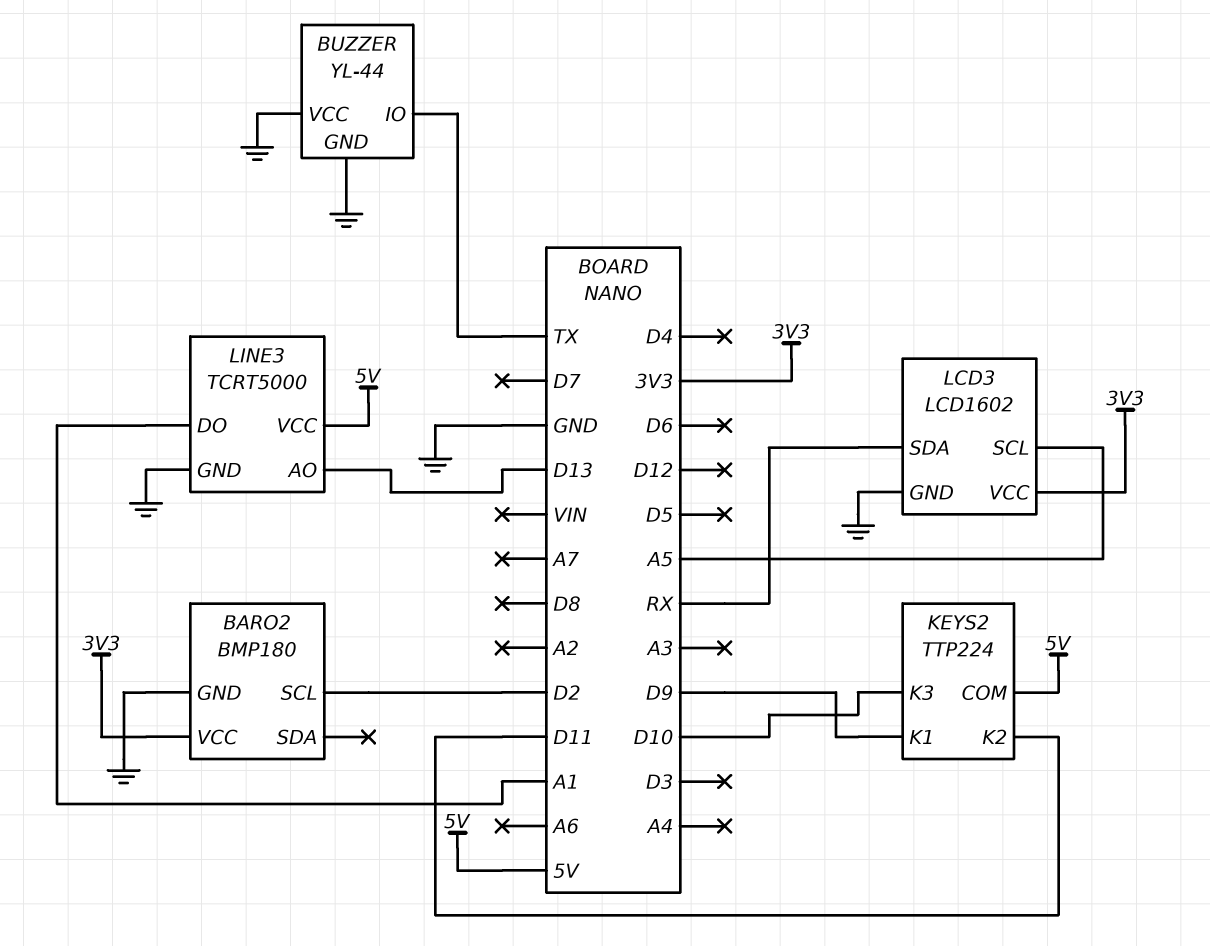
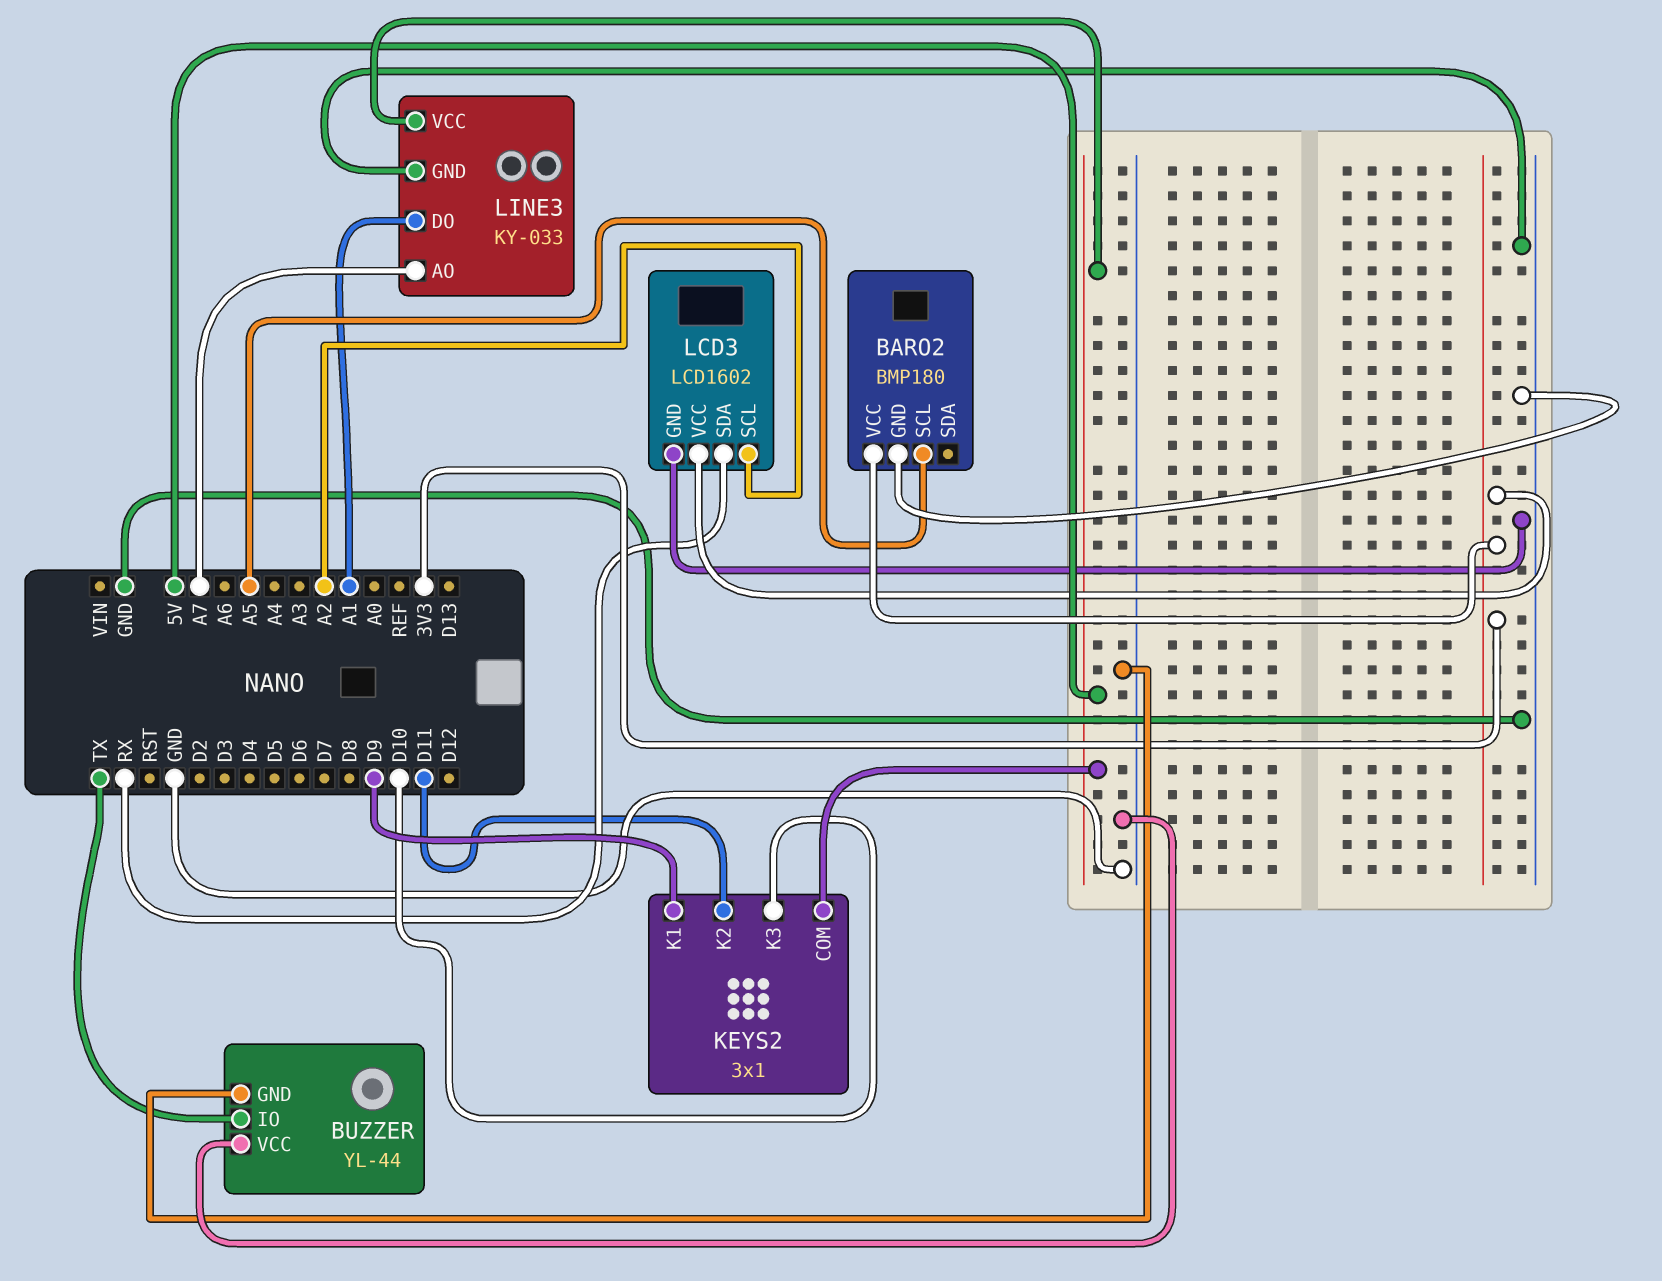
BARO2 pin SCL: D2 -> A5
KEYS2: TTP224 -> 3x1
LCD3 pin SCL: A5 -> A2
LINE3: TCRT5000 -> KY-033
LINE3 pin AO: D13 -> A7

